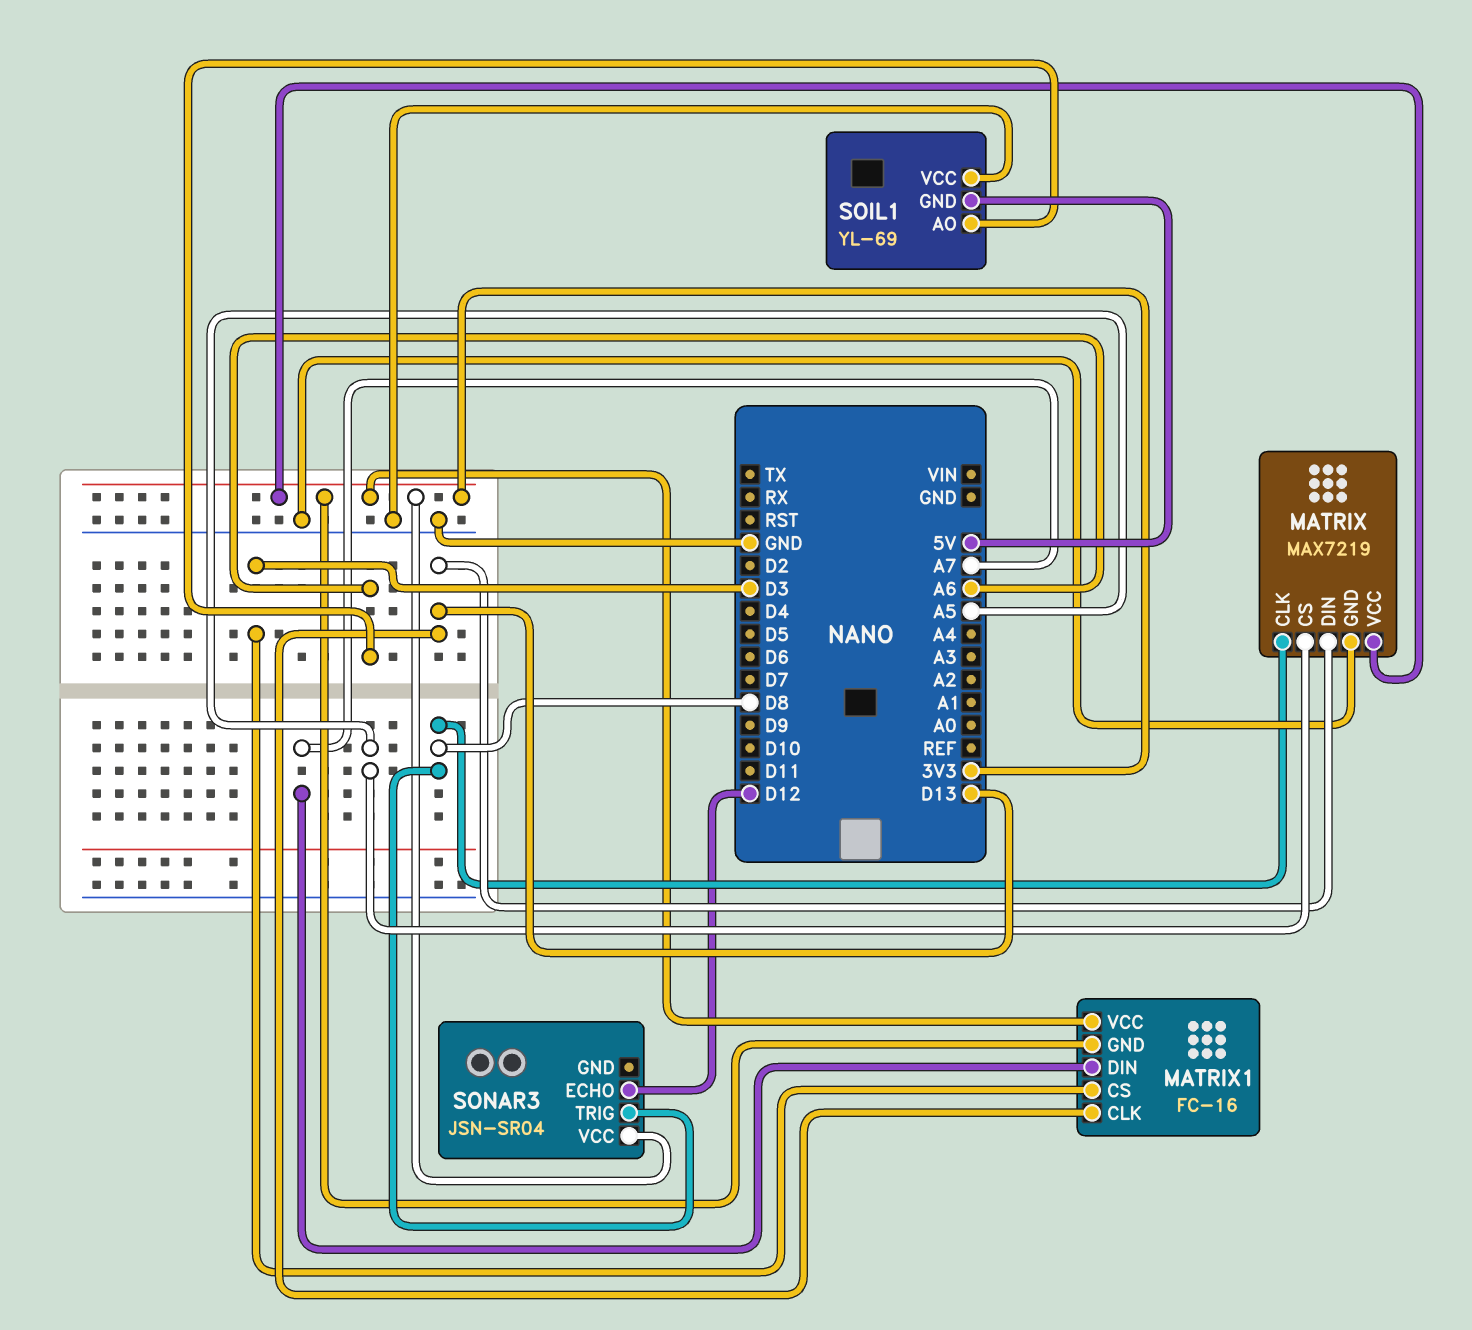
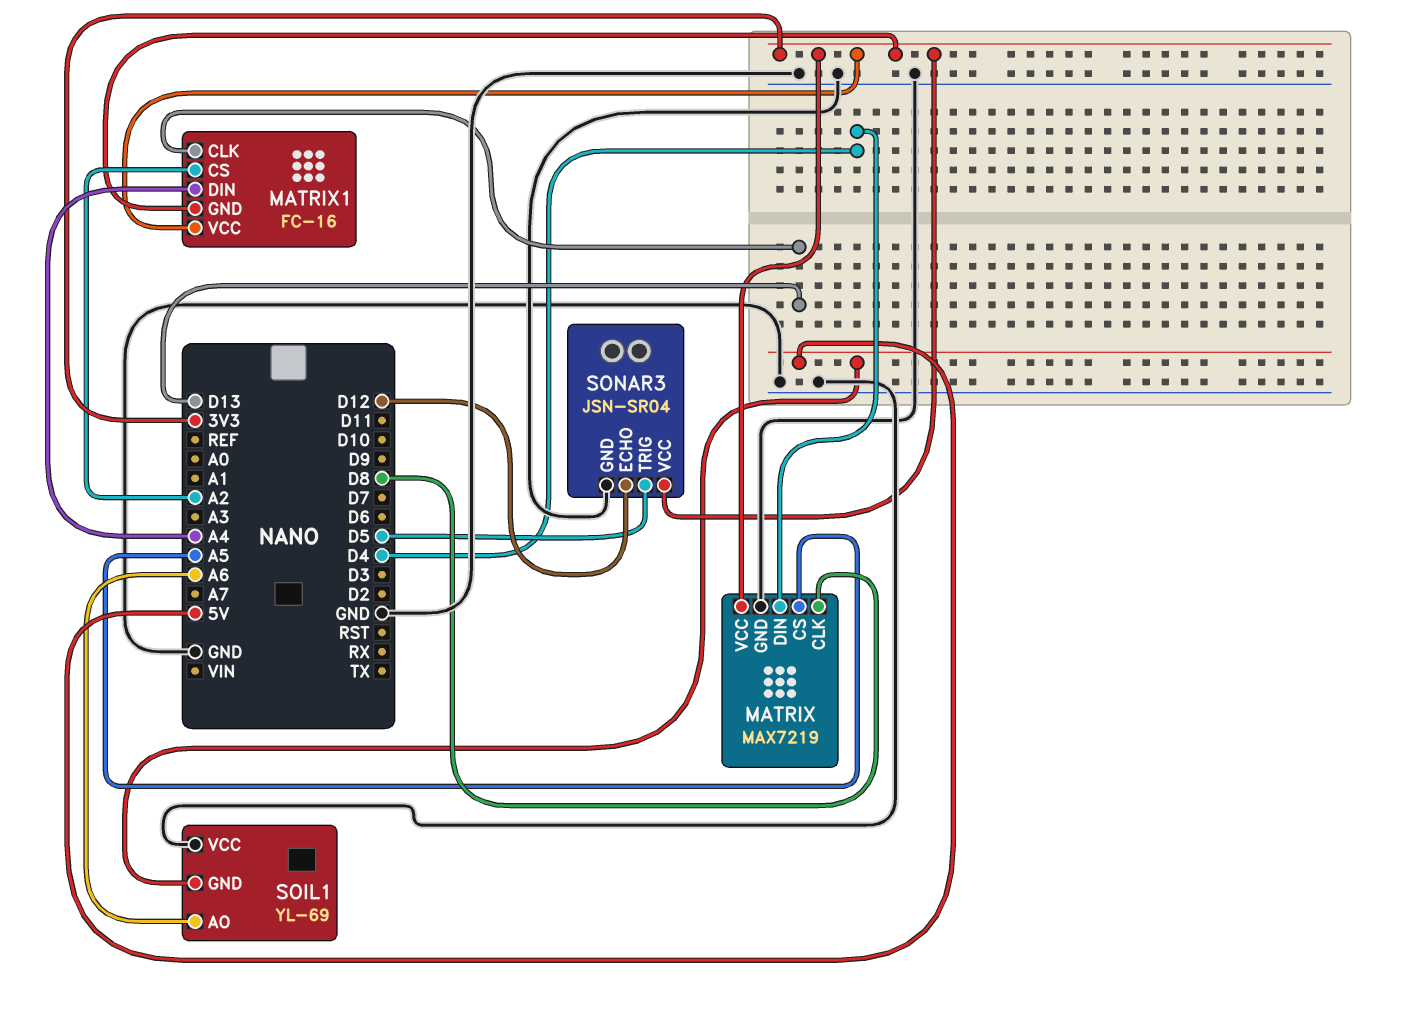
MATRIX pin DIN: D13 -> D4
MATRIX1 pin CS: D3 -> A2
MATRIX1 pin DIN: A7 -> A4
SONAR3 pin GND: none -> GND
SONAR3 pin TRIG: D8 -> D5

